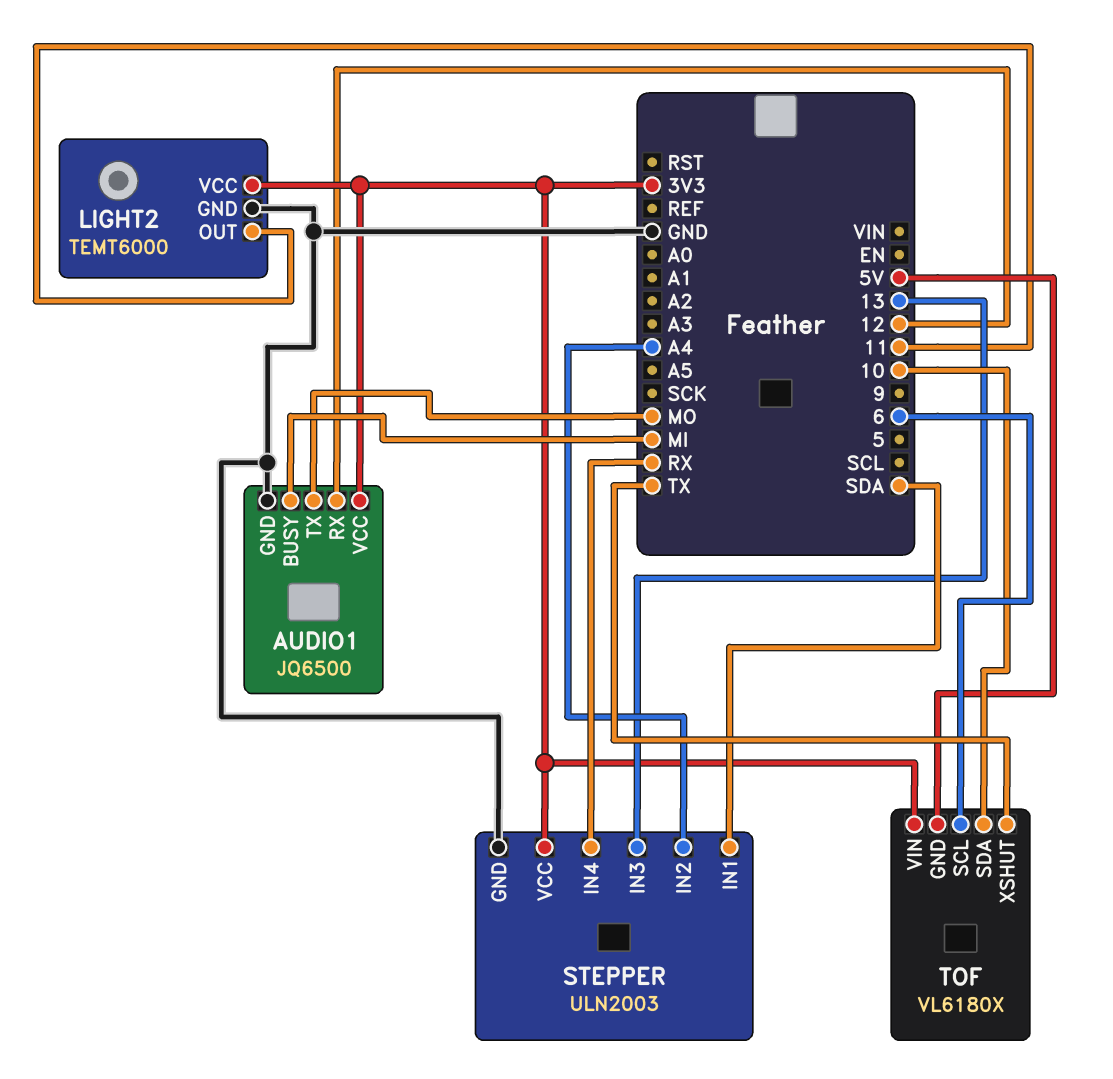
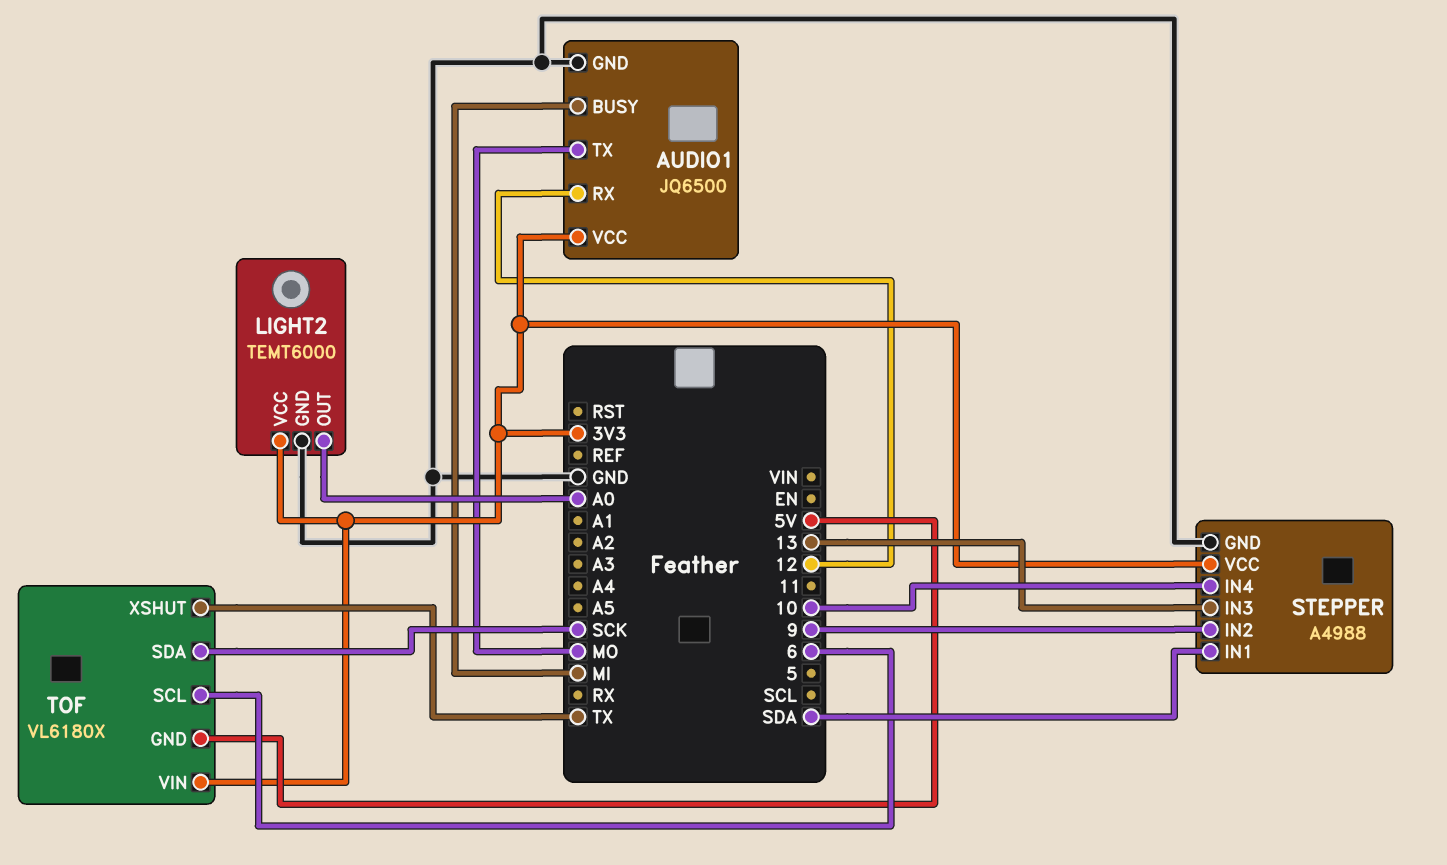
LIGHT2 pin OUT: 11 -> A0
STEPPER: ULN2003 -> A4988
STEPPER pin IN2: A4 -> 9
STEPPER pin IN4: RX -> 10
TOF pin SDA: 10 -> SCK

